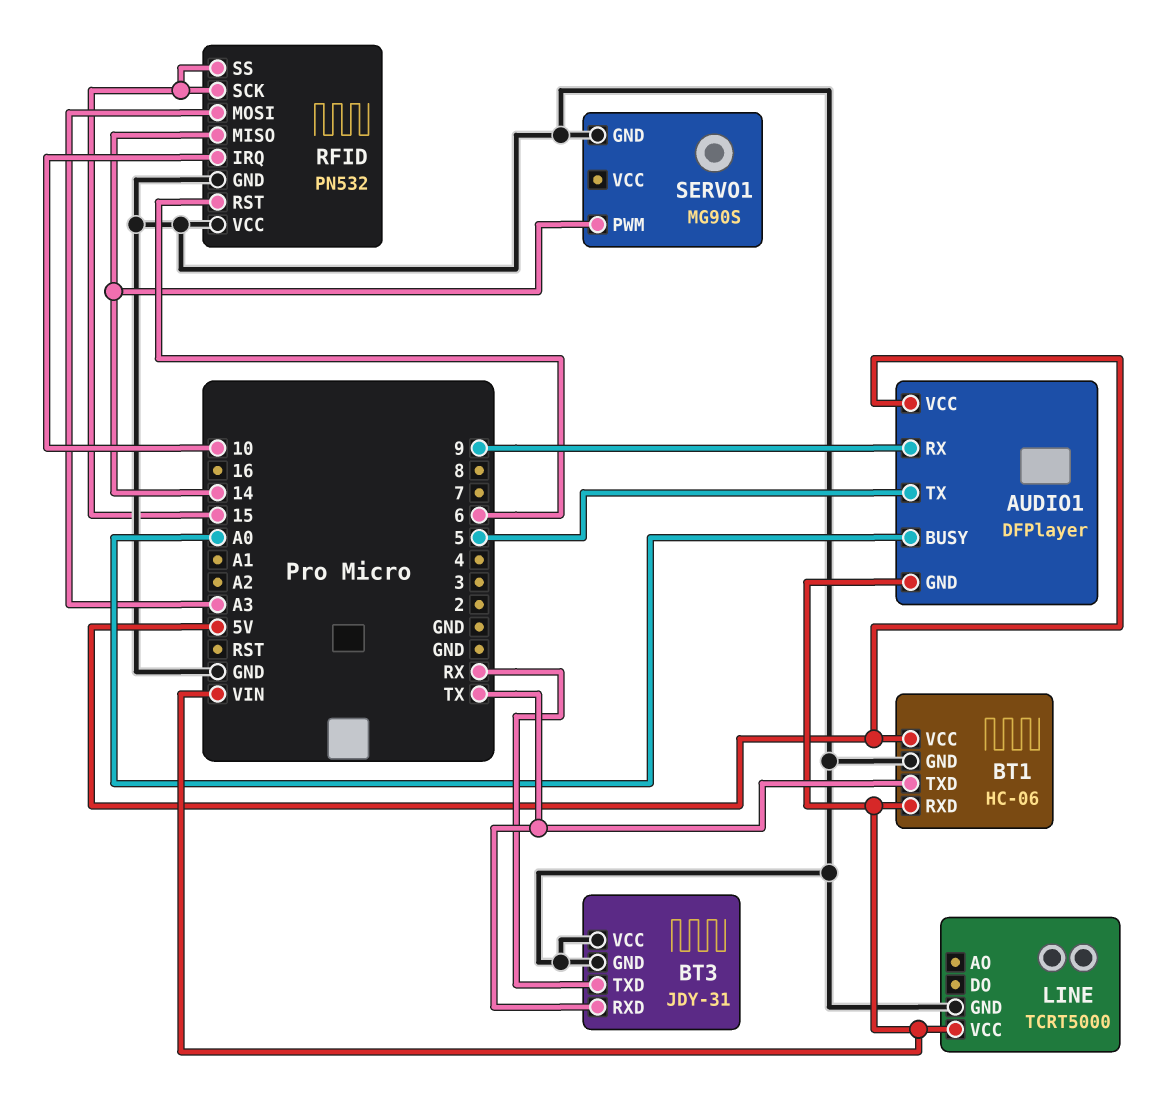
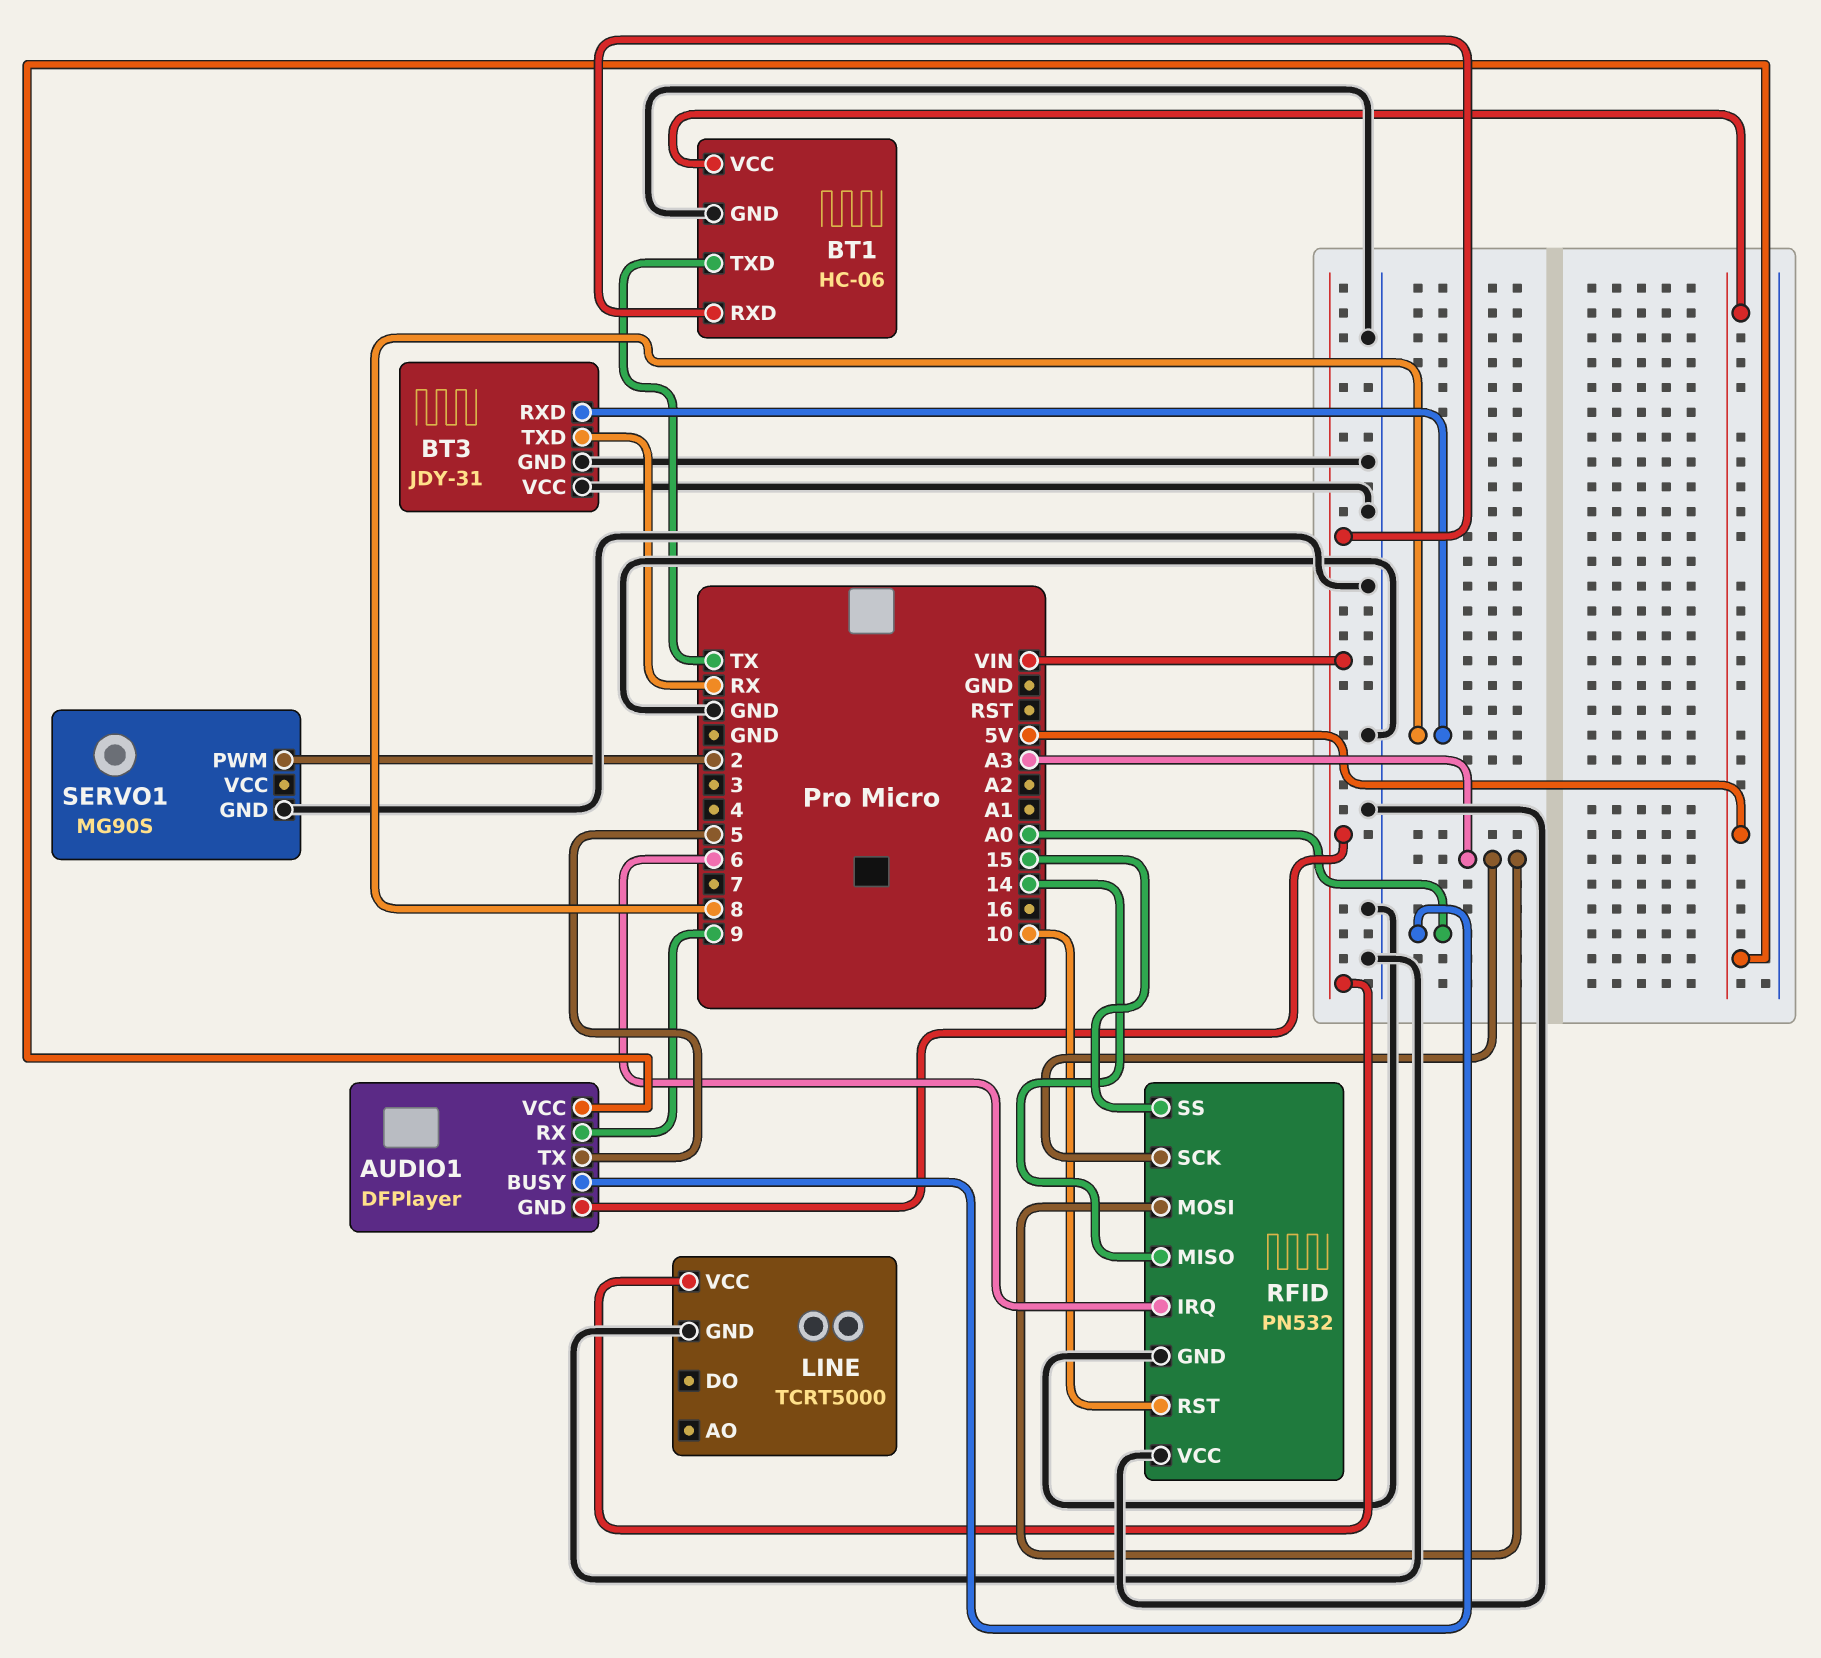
BT3 pin RXD: TX -> 8
RFID pin IRQ: 10 -> 6
RFID pin RST: 6 -> 10
RFID pin SCK: 15 -> A3
SERVO1 pin PWM: 14 -> 2

